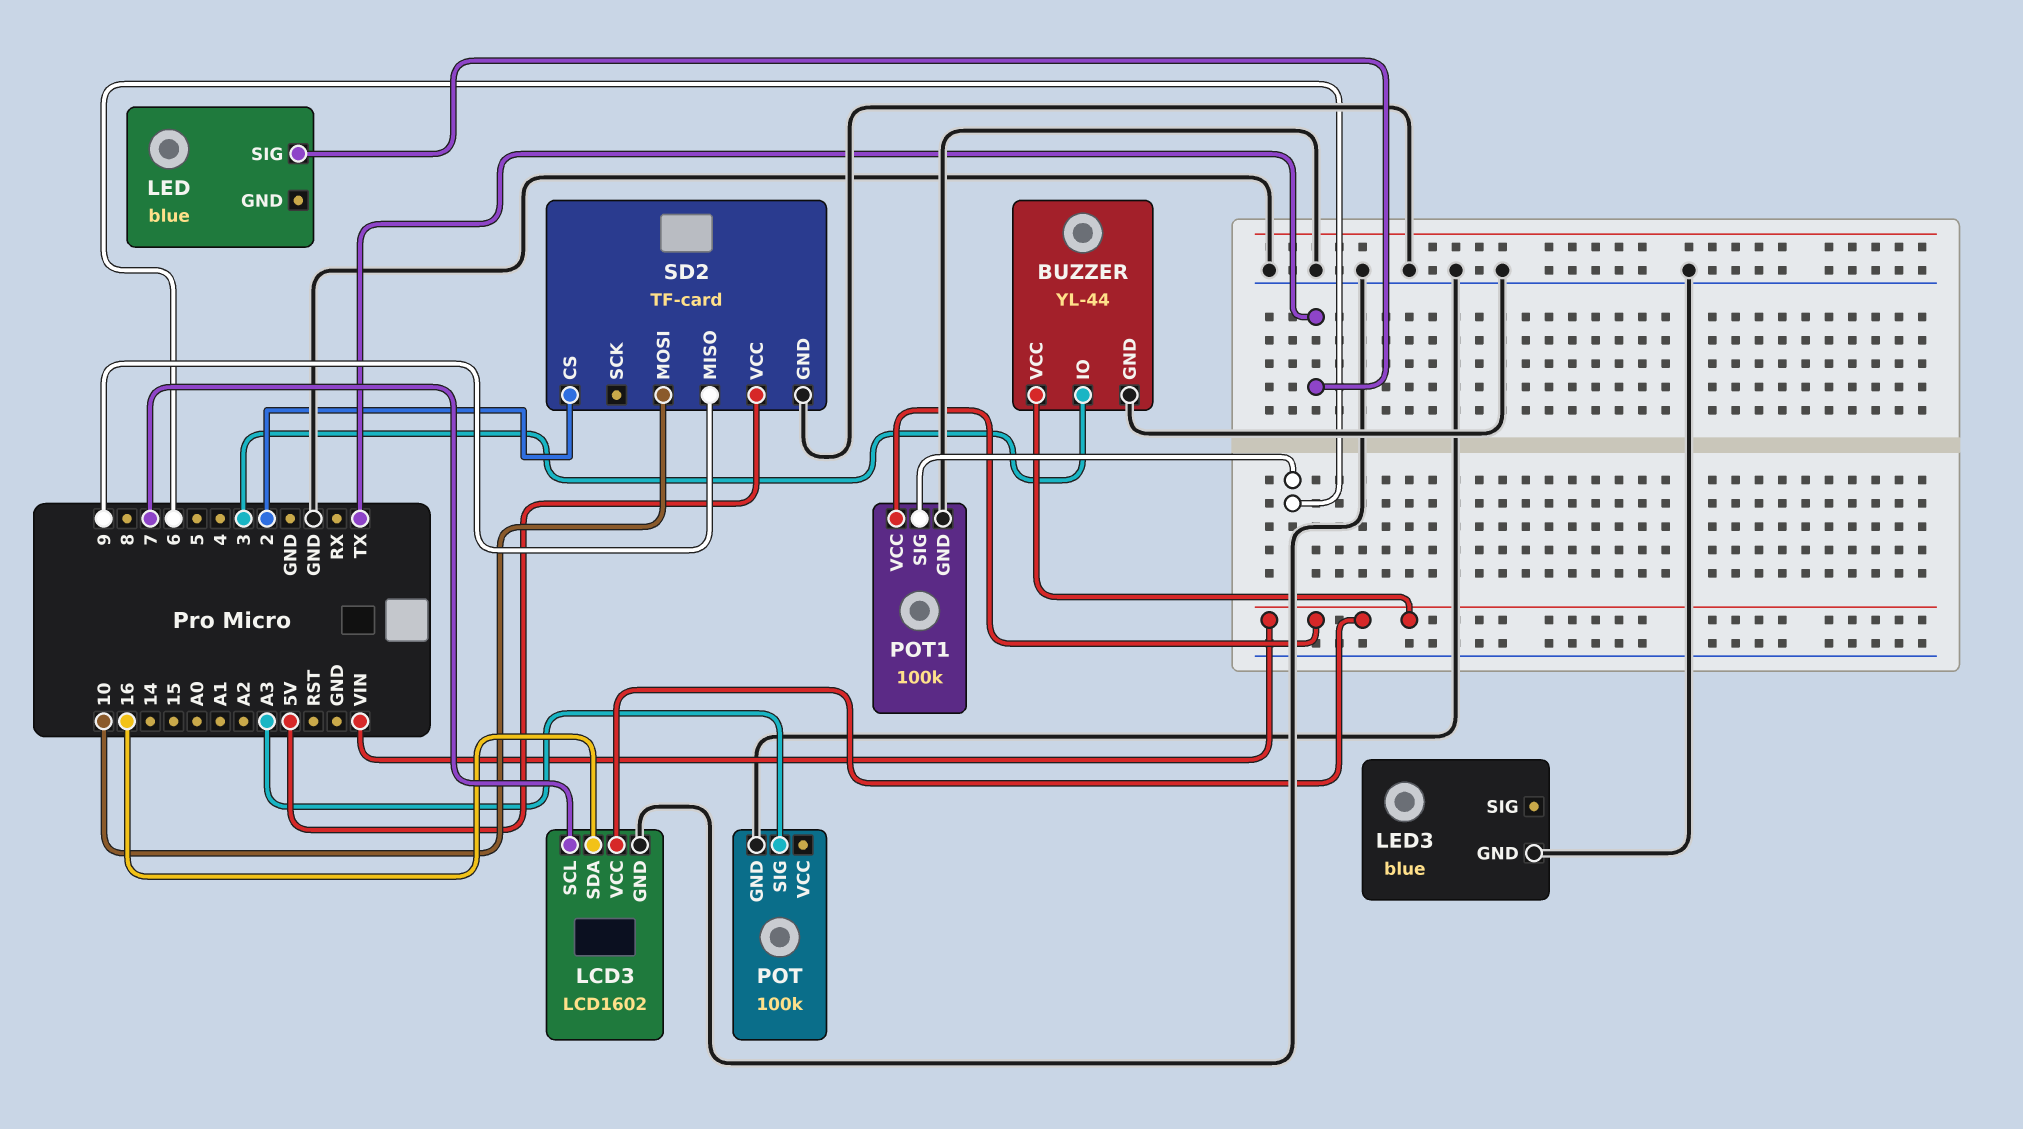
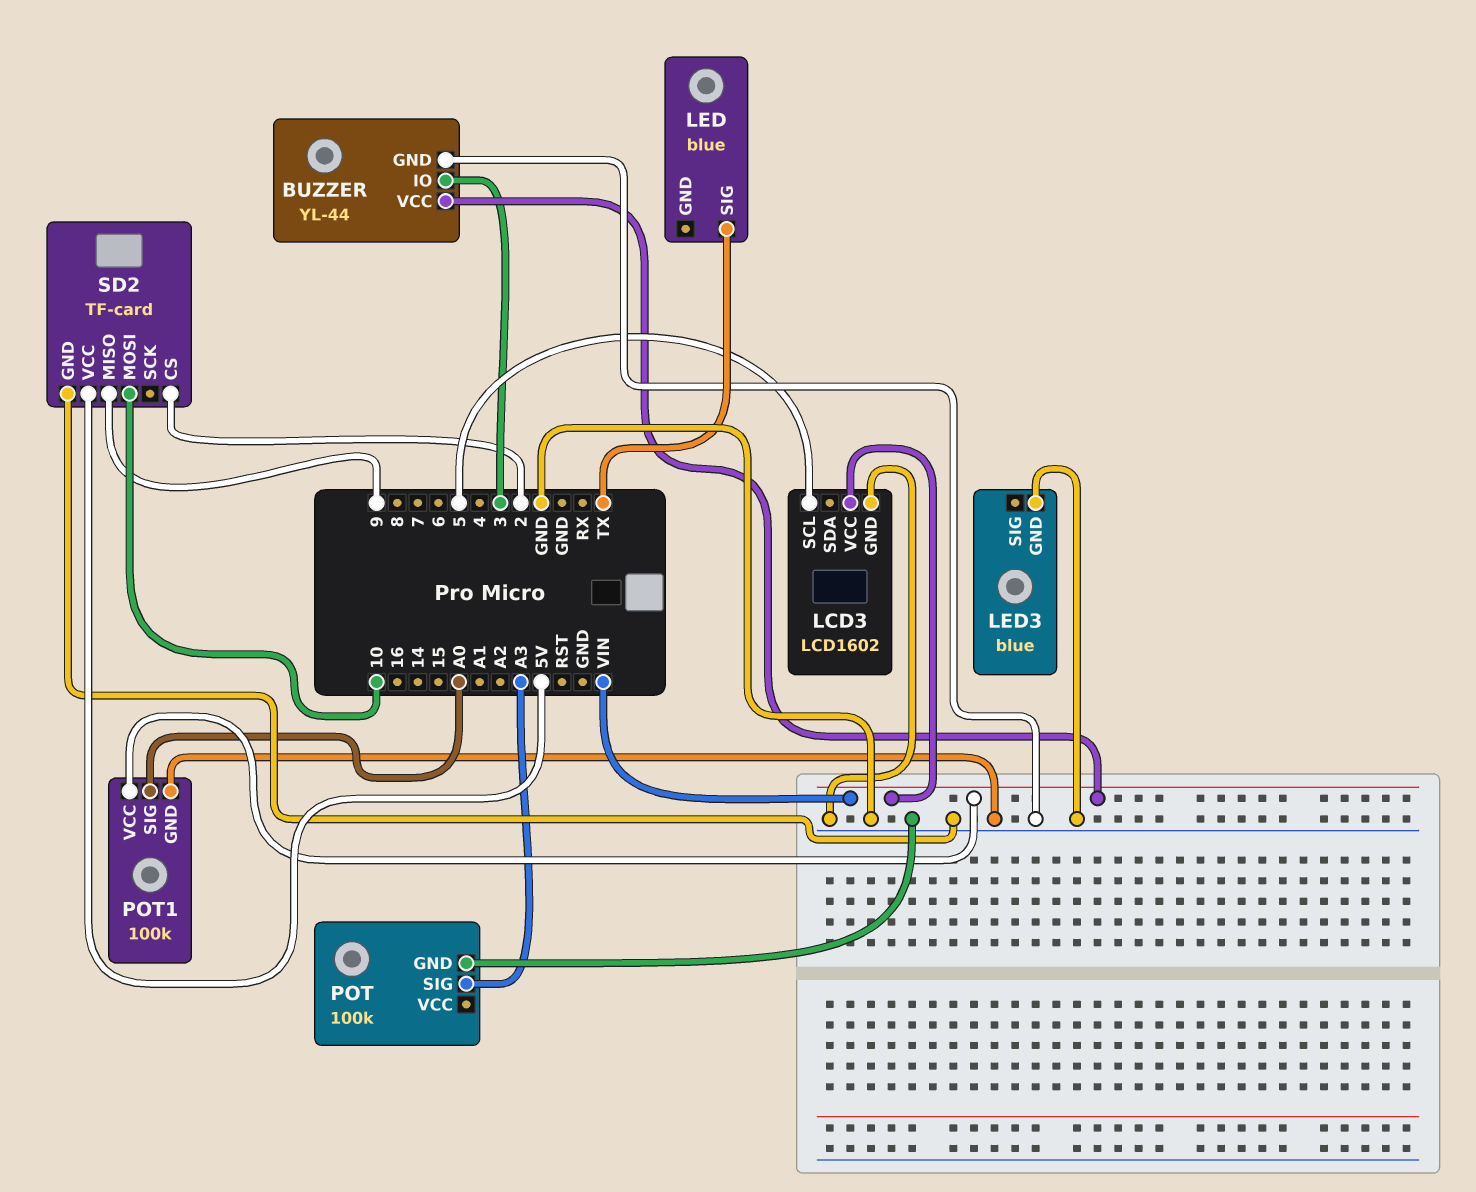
LCD3 pin SCL: 7 -> 5
LCD3 pin SDA: 16 -> none
POT1 pin SIG: 6 -> A0

